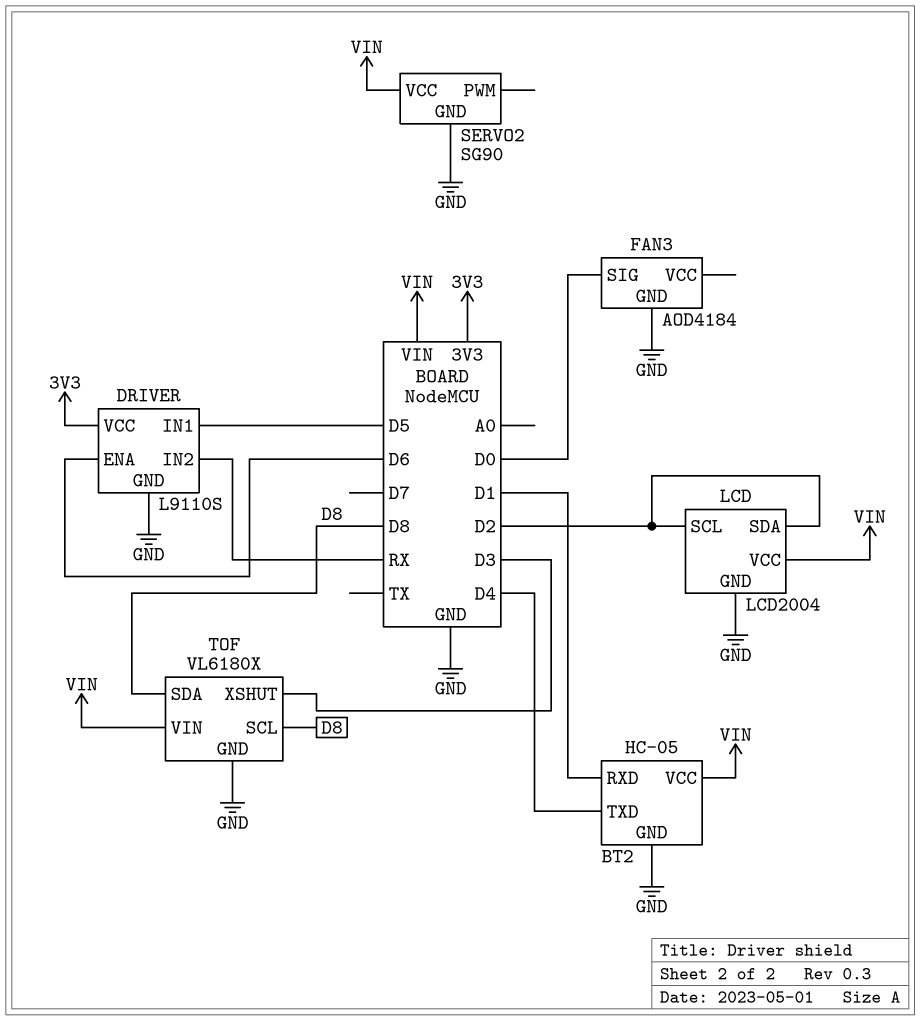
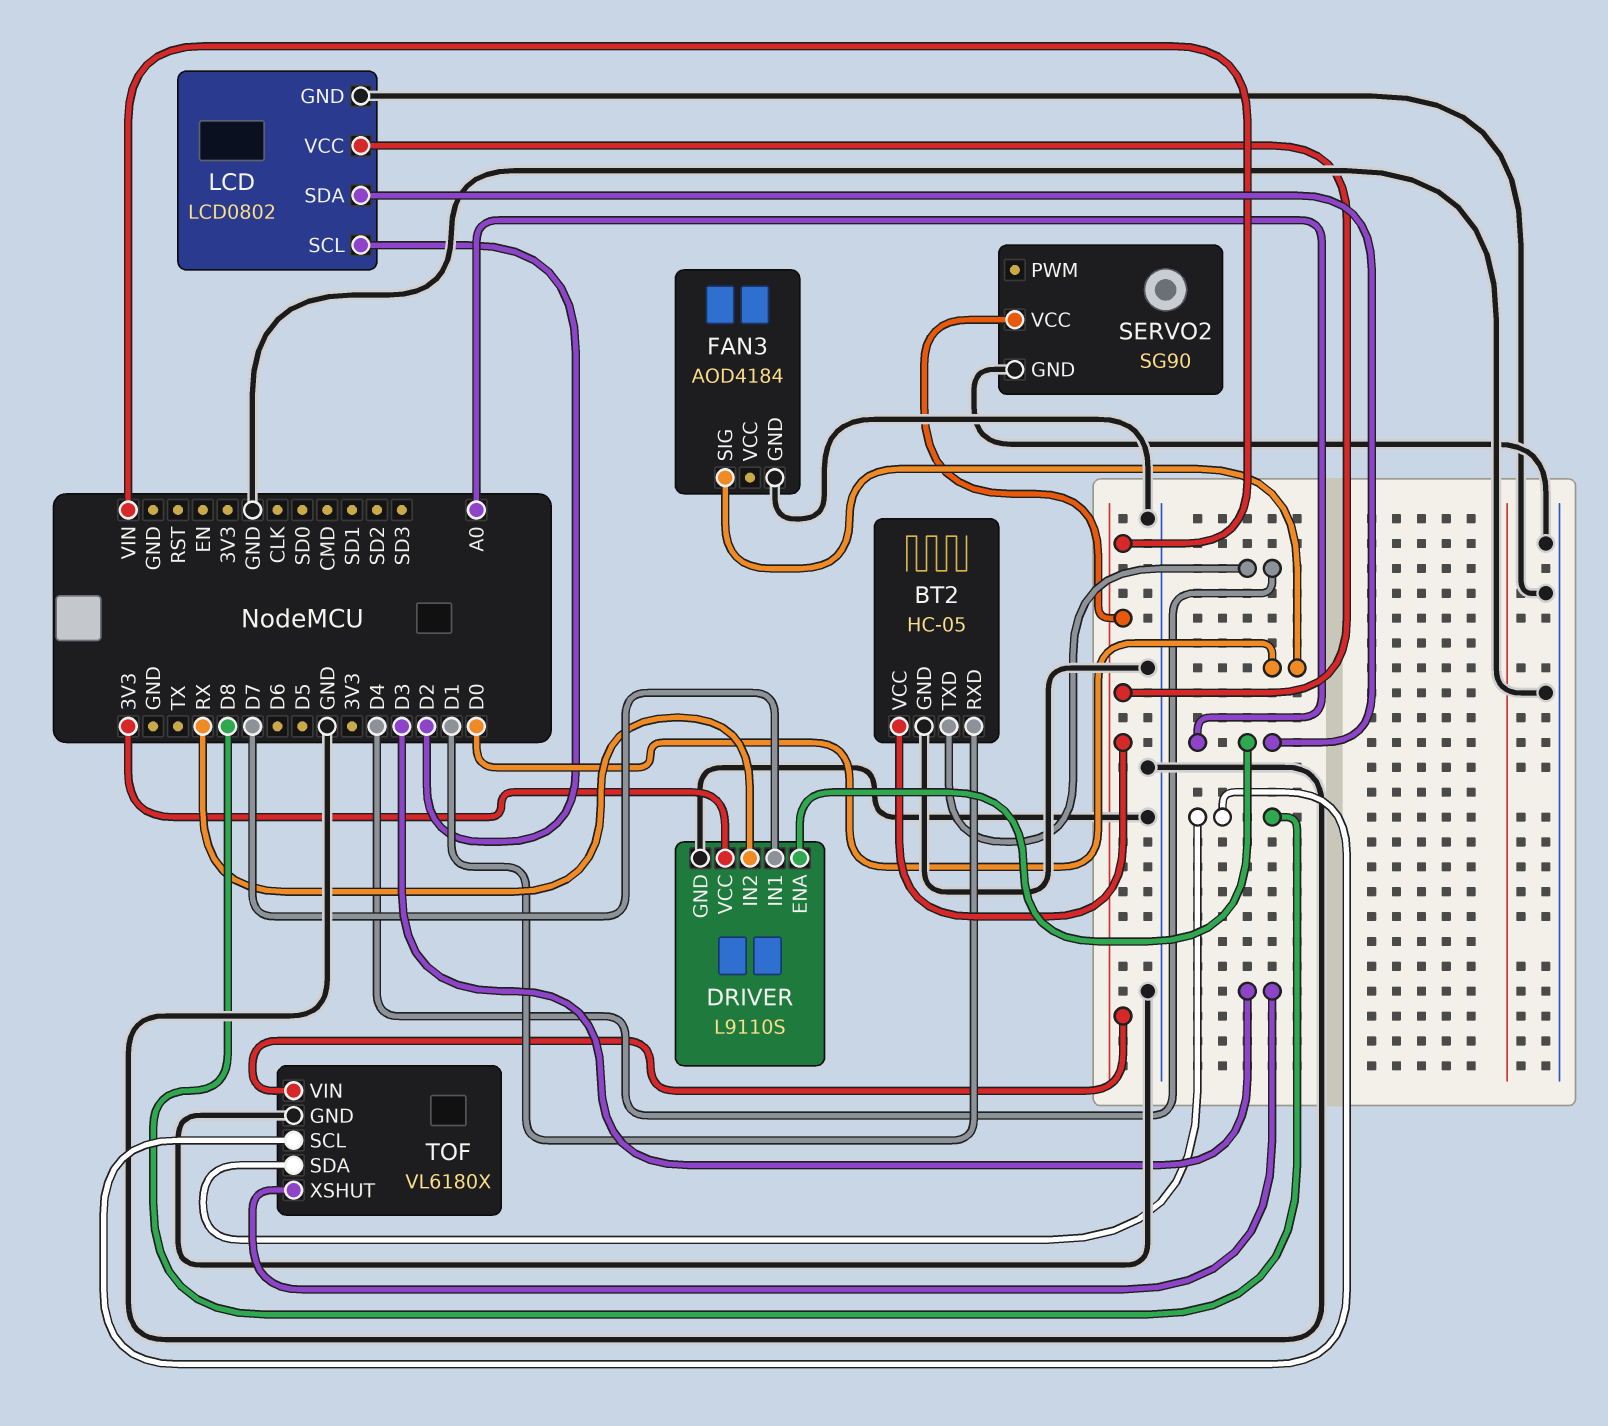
DRIVER pin ENA: D6 -> A0
DRIVER pin IN1: D5 -> D7
LCD: LCD2004 -> LCD0802
LCD pin SDA: D2 -> A0

